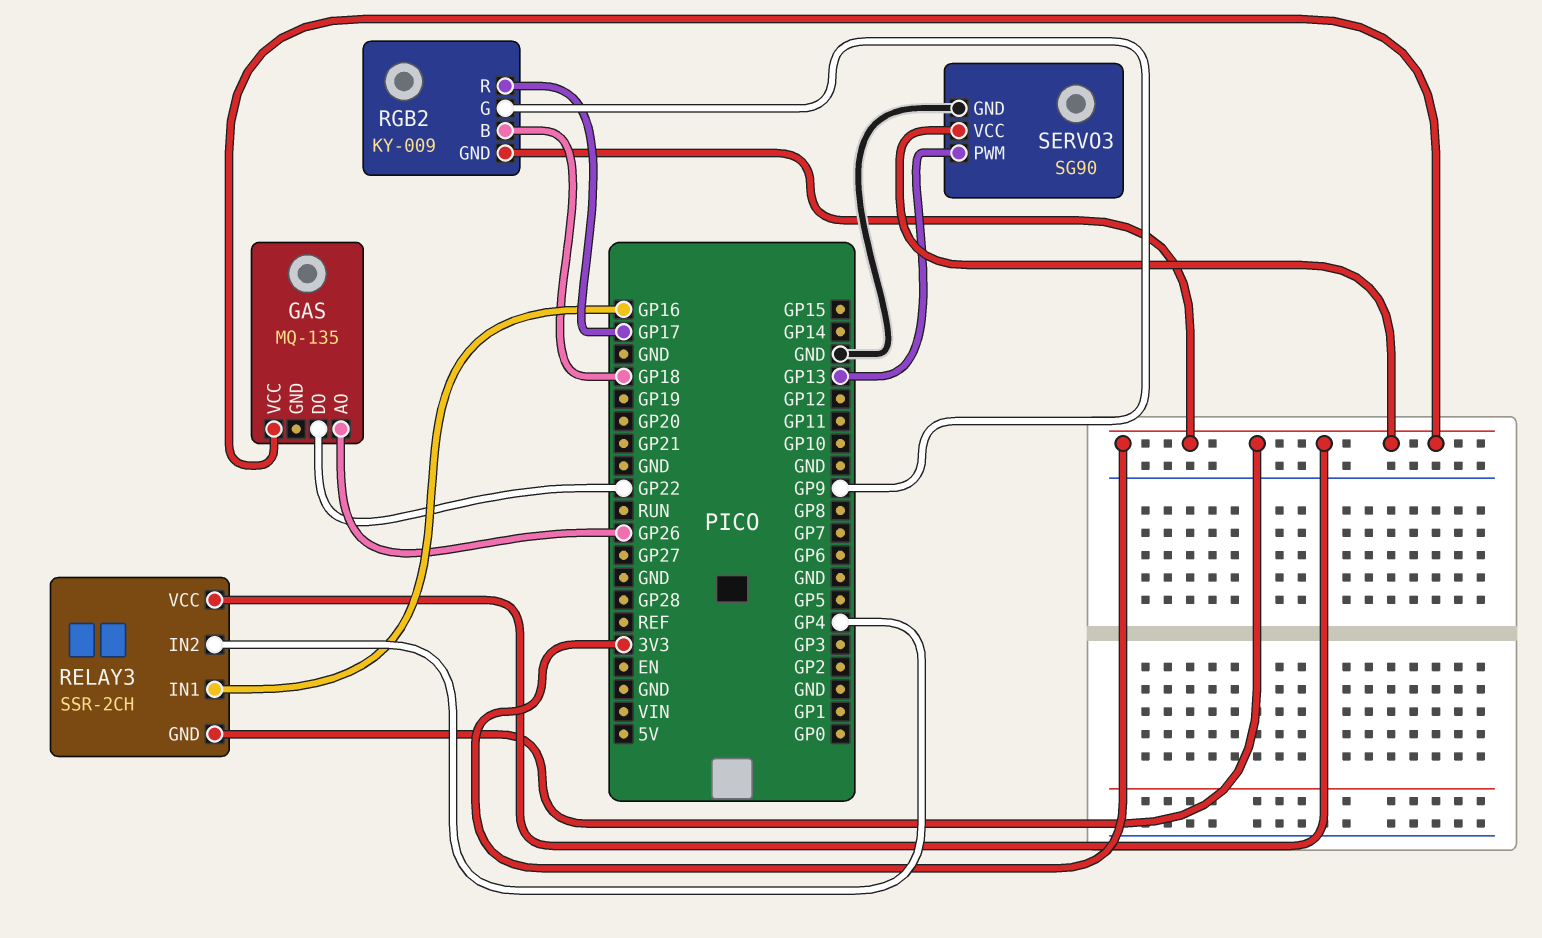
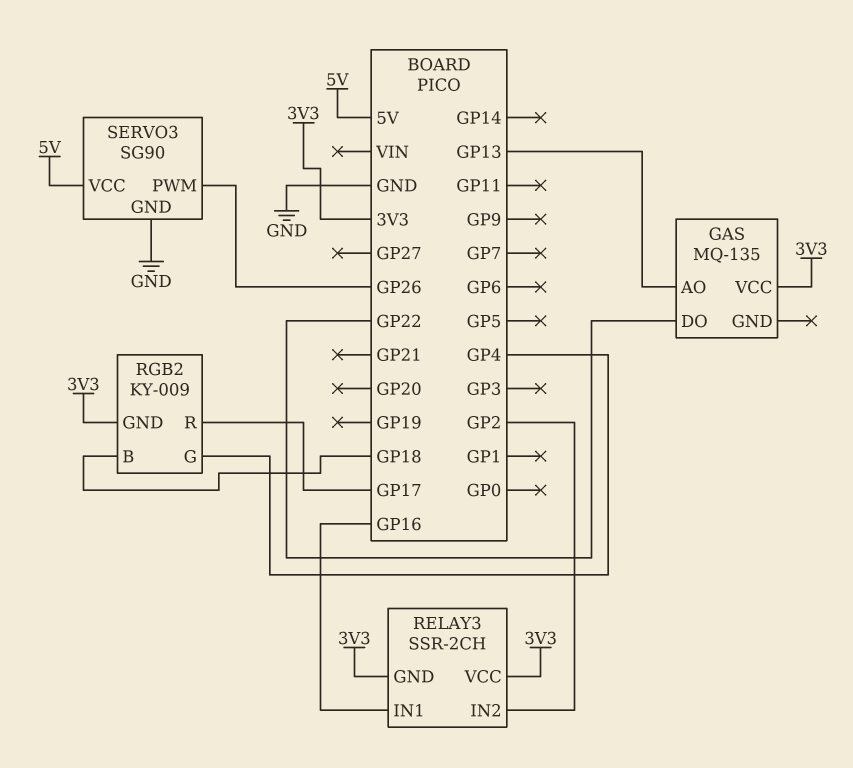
GAS pin AO: GP26 -> GP13
RELAY3 pin IN2: GP4 -> GP2
RGB2 pin G: GP9 -> GP4
SERVO3 pin PWM: GP13 -> GP26
SERVO3 pin VCC: 3V3 -> 5V

